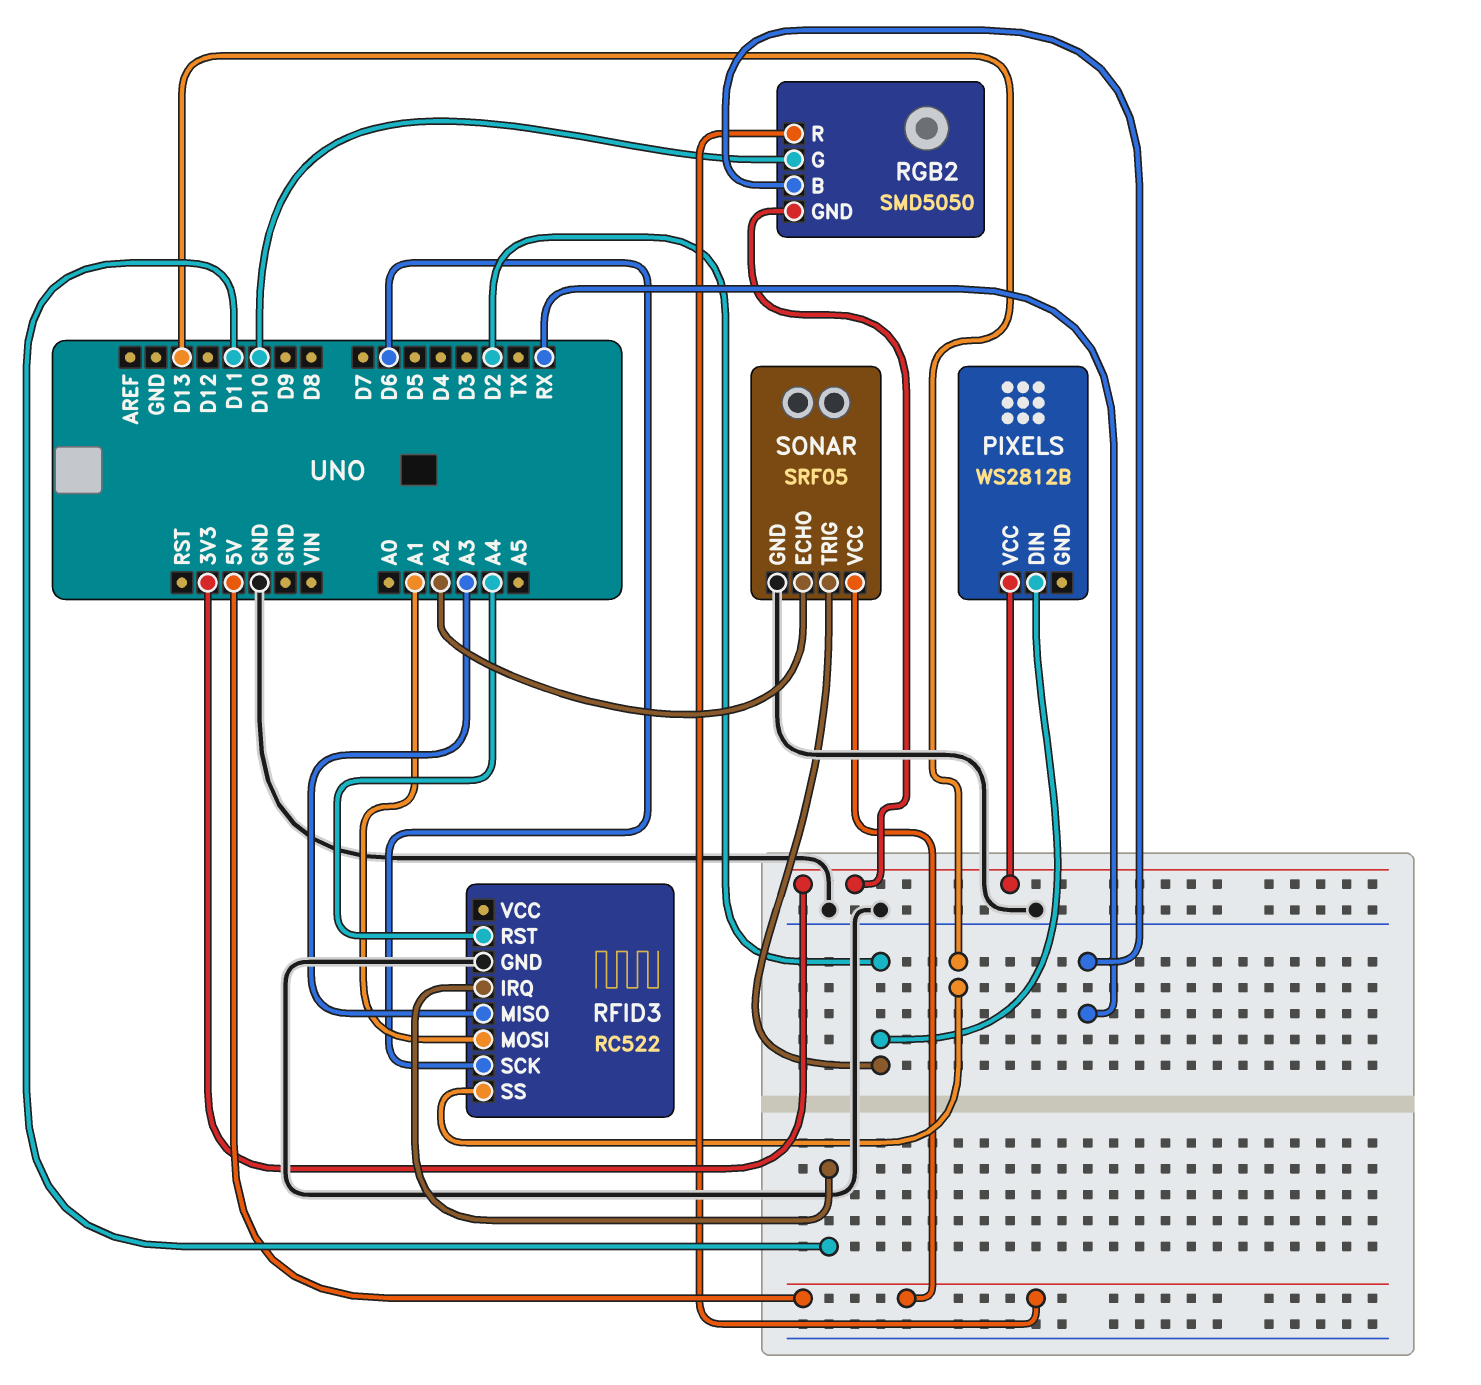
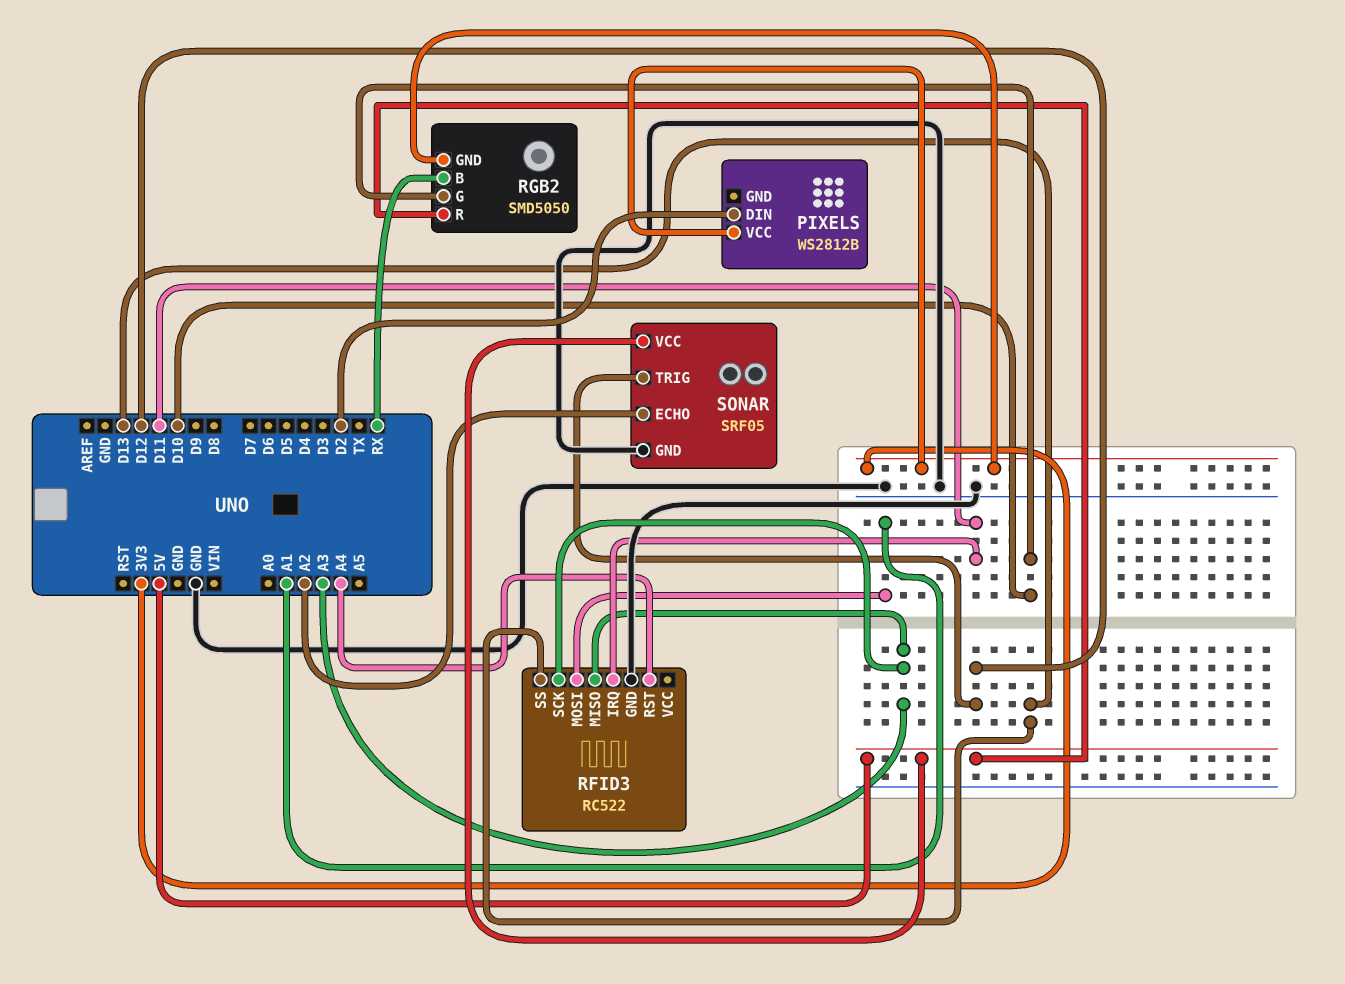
RFID3 pin SCK: D6 -> A3
SONAR pin TRIG: D2 -> D12

